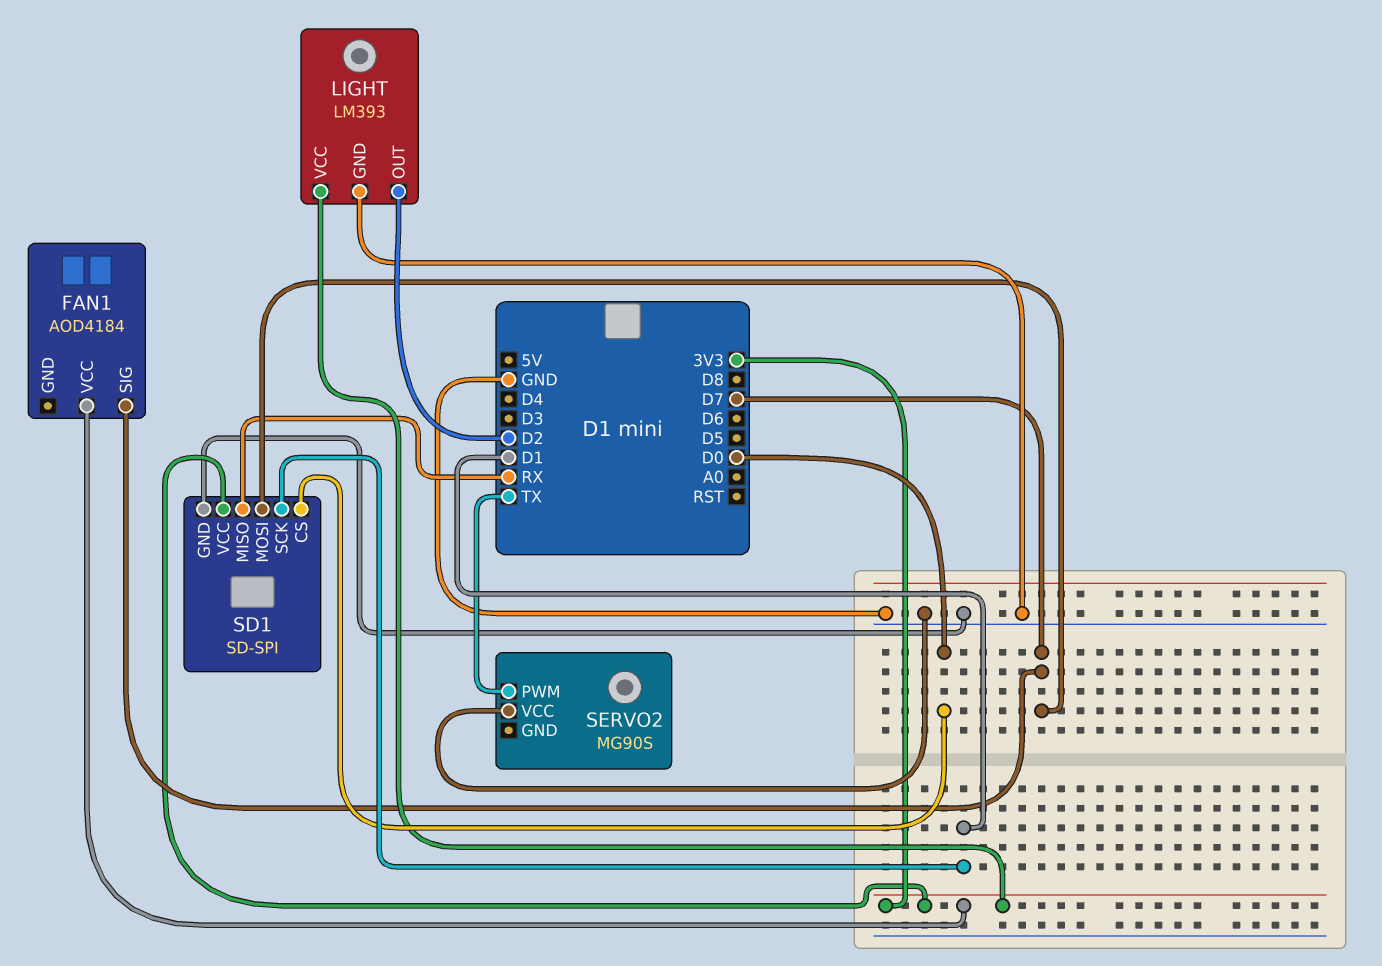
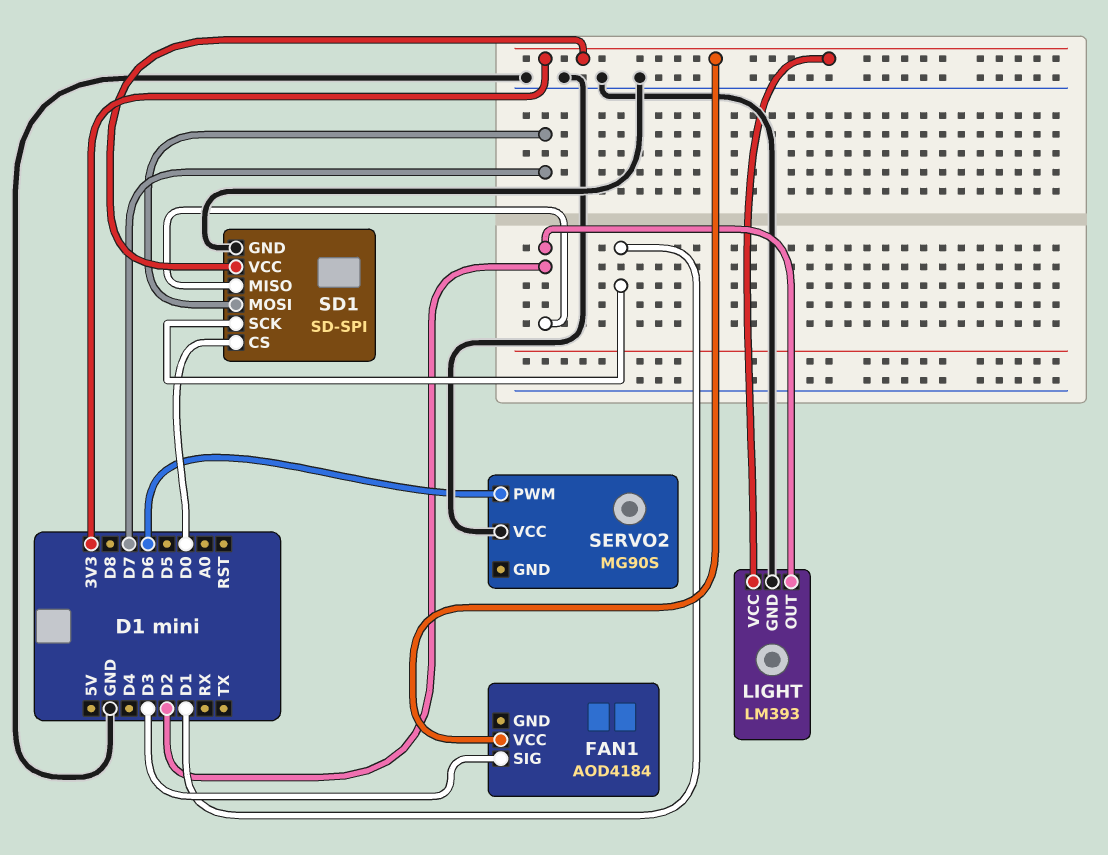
FAN1 pin SIG: D7 -> D3
SD1 pin MISO: RX -> D2
SERVO2 pin PWM: TX -> D6

